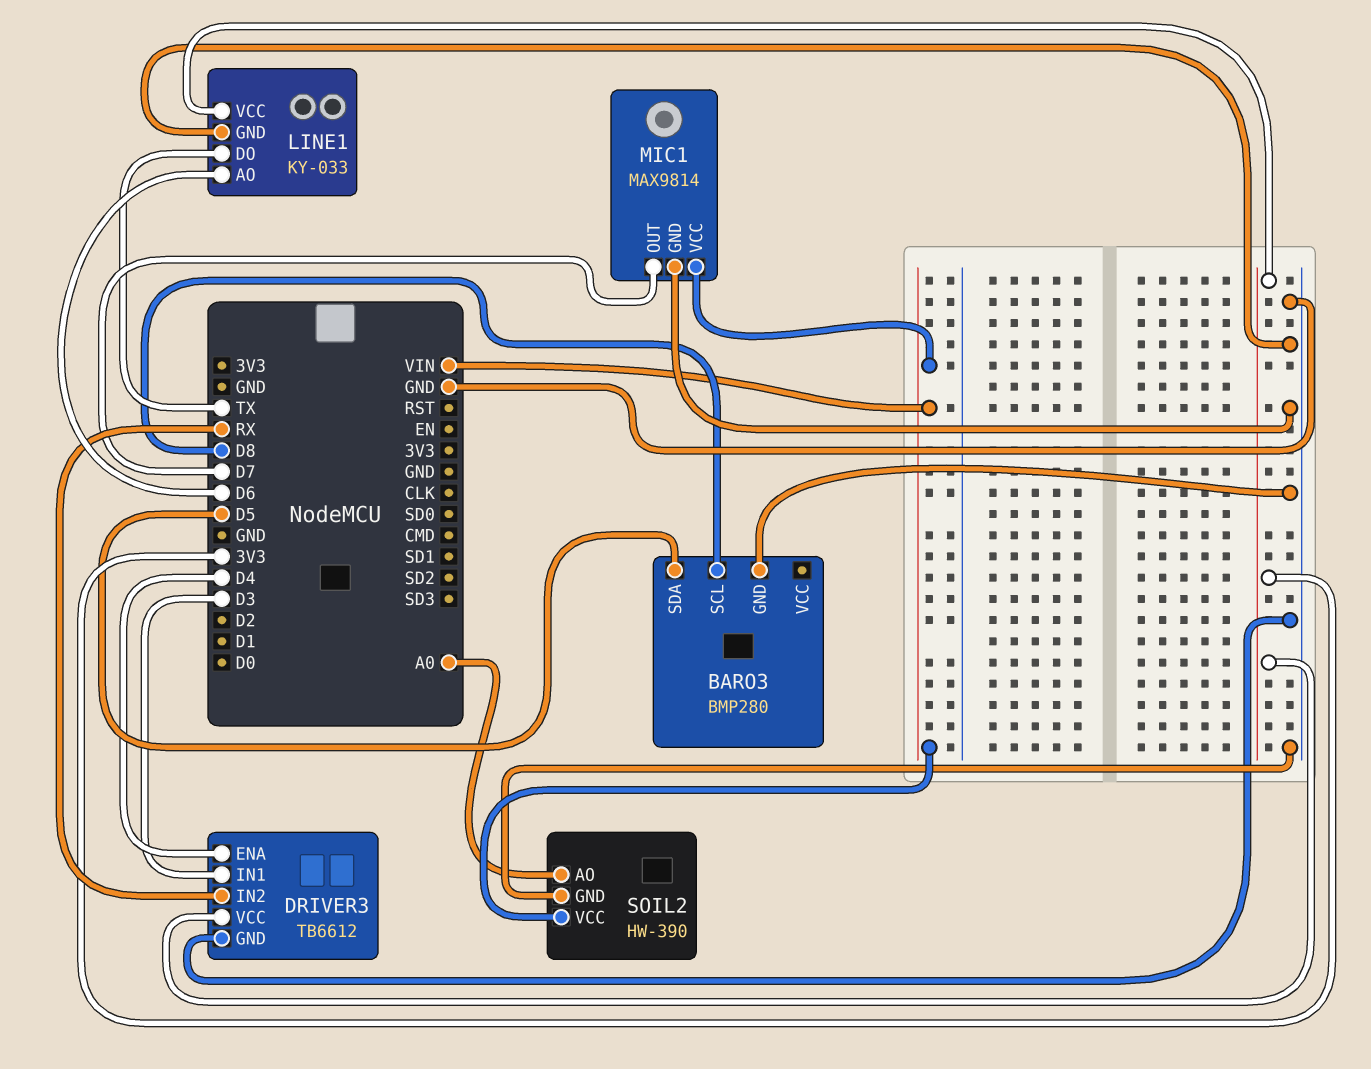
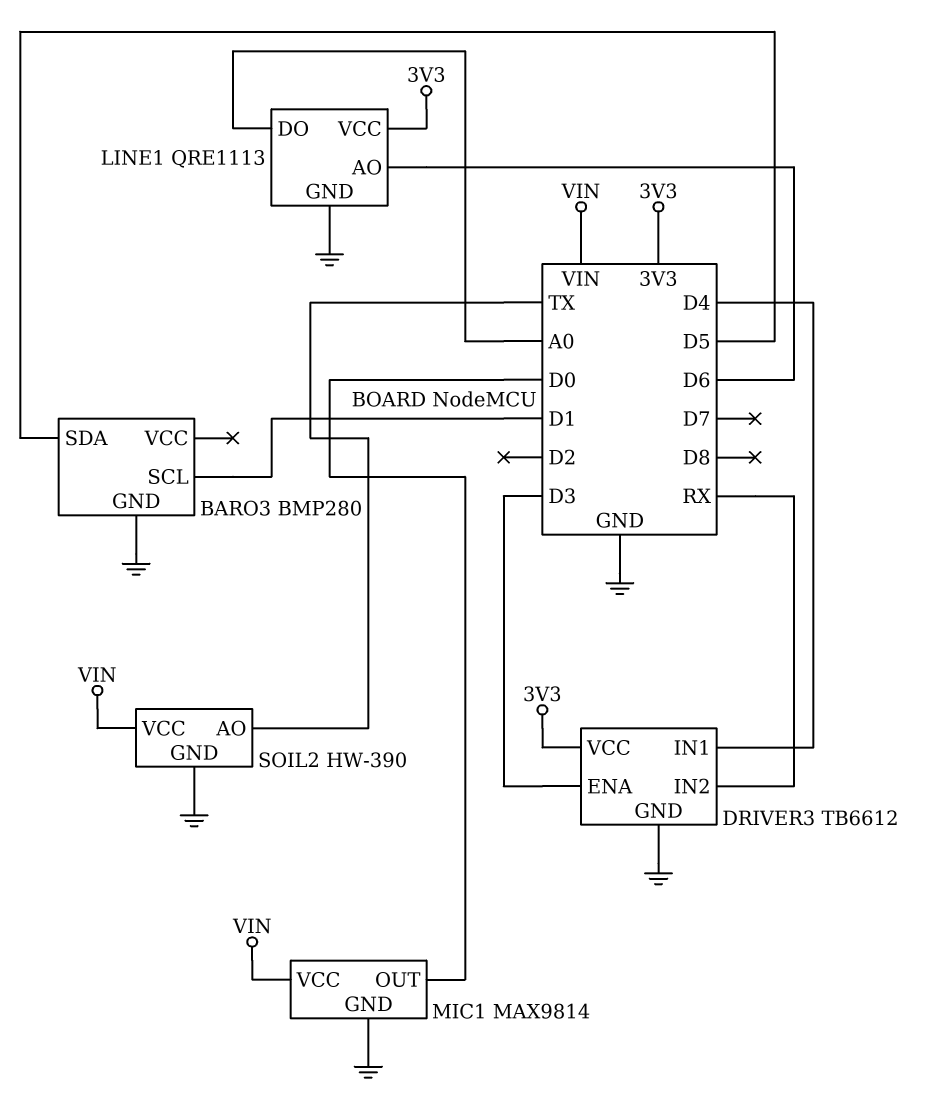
BARO3 pin SCL: D8 -> D1
DRIVER3 pin ENA: D4 -> D3
DRIVER3 pin IN1: D3 -> D4
LINE1: KY-033 -> QRE1113
LINE1 pin DO: TX -> A0
MIC1 pin OUT: D7 -> D0
SOIL2 pin AO: A0 -> TX

